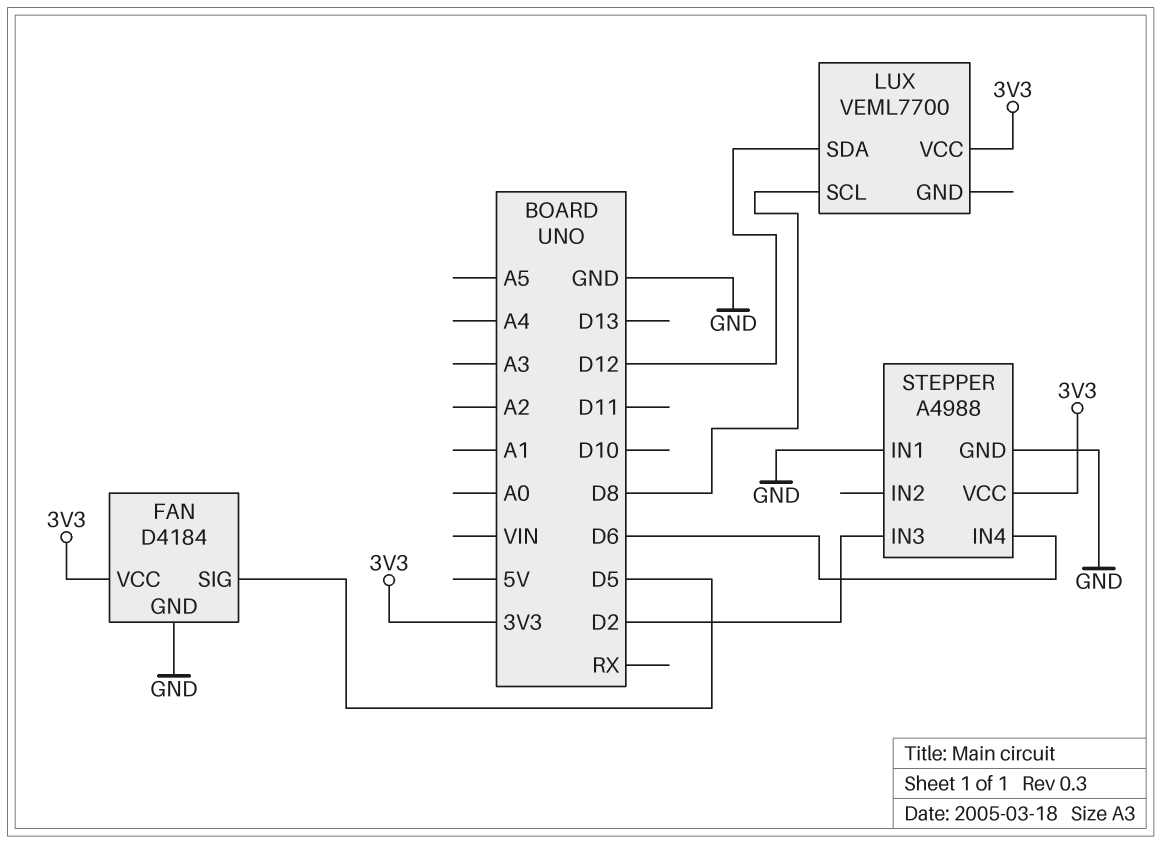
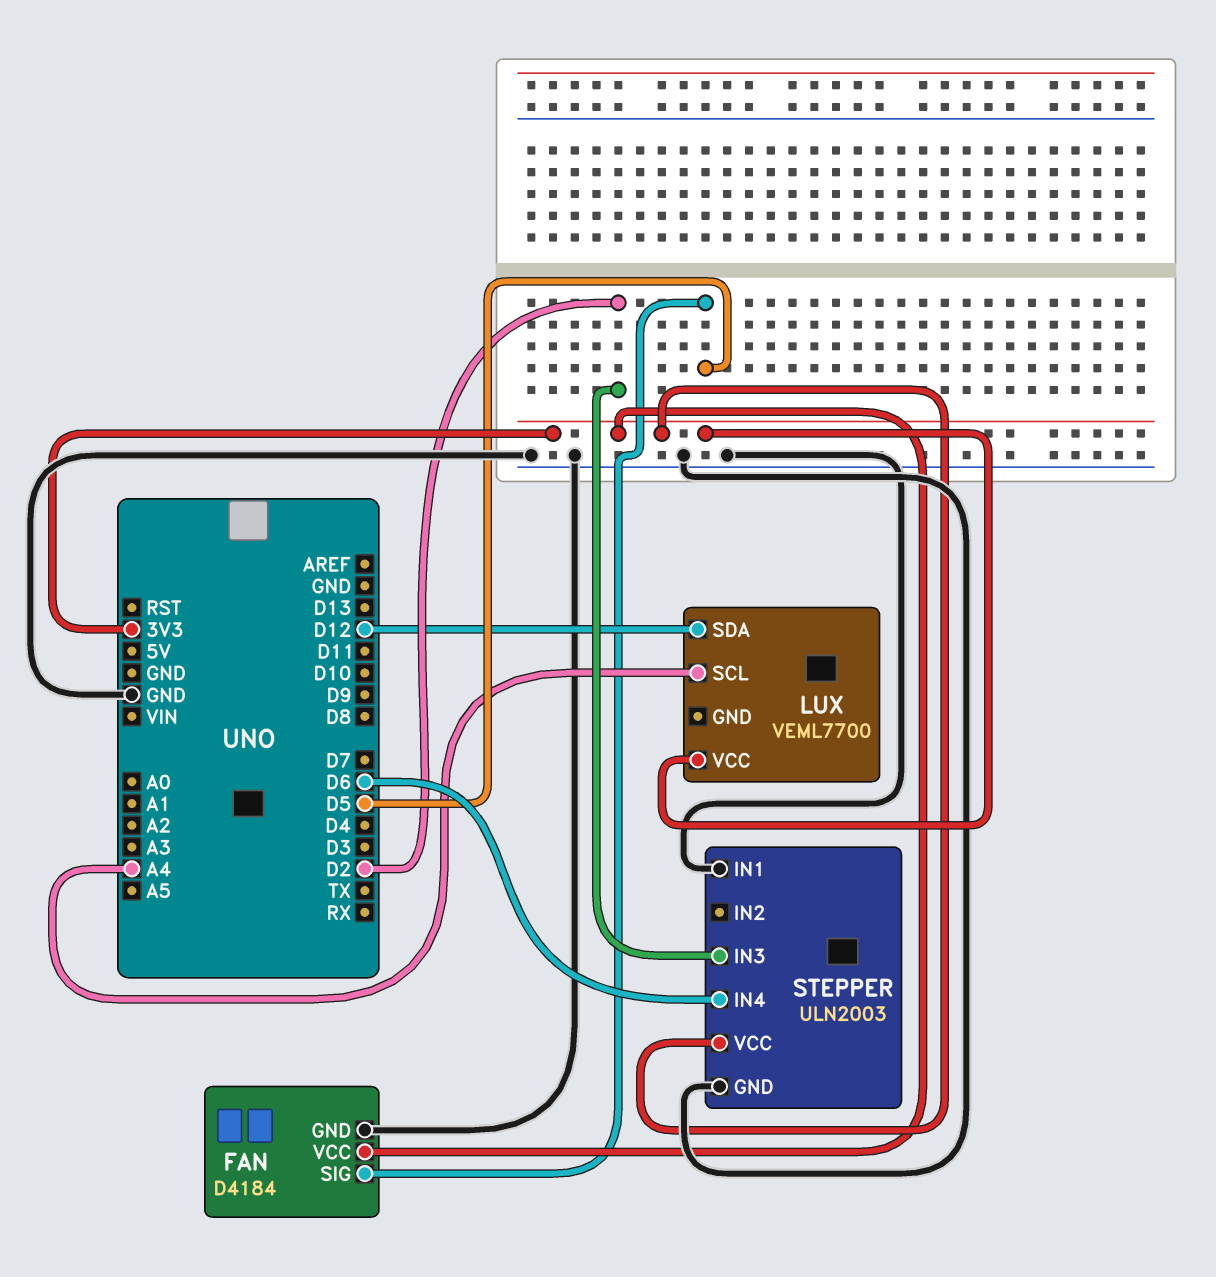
LUX pin SCL: D8 -> A4
STEPPER: A4988 -> ULN2003

